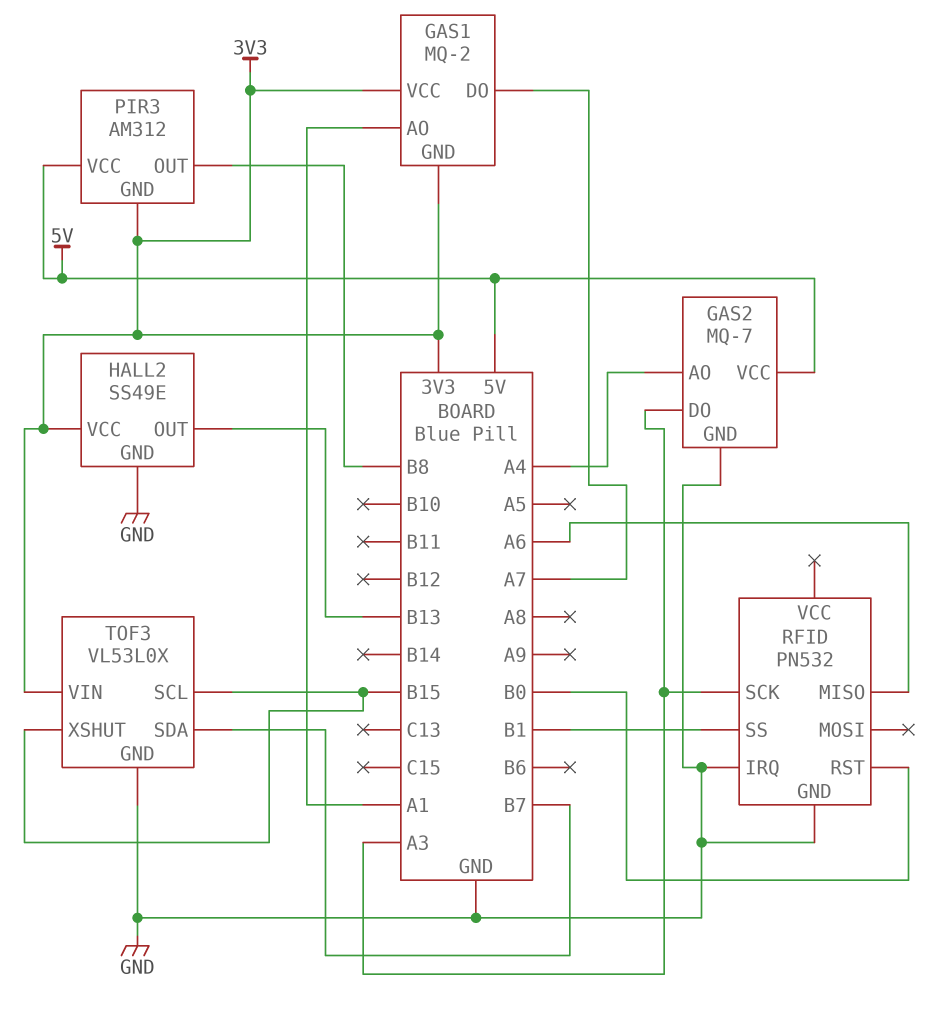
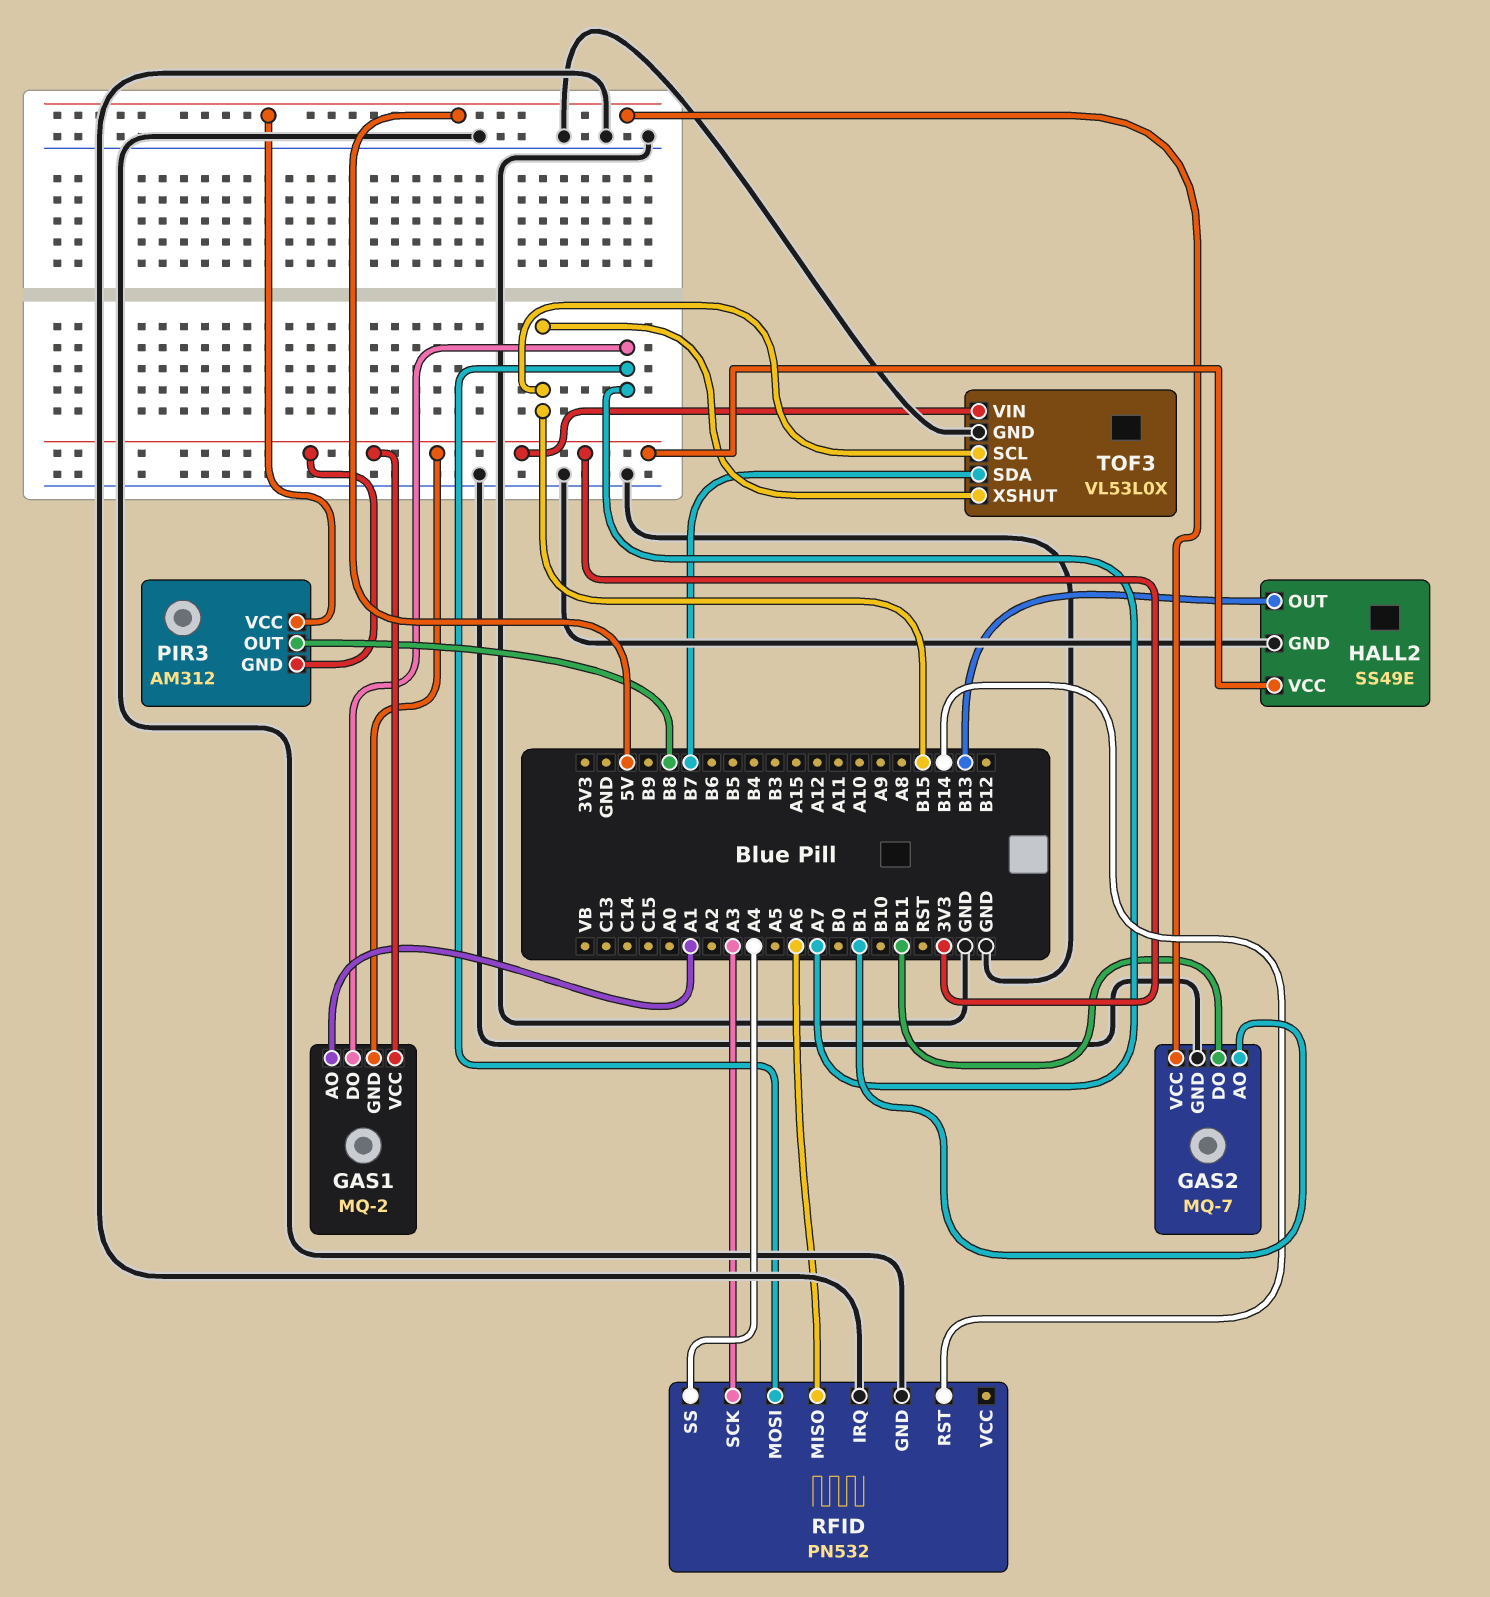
GAS2 pin AO: A4 -> B1
GAS2 pin DO: A3 -> B11
RFID pin MOSI: none -> A7
RFID pin RST: B0 -> B14
RFID pin SS: B1 -> A4

